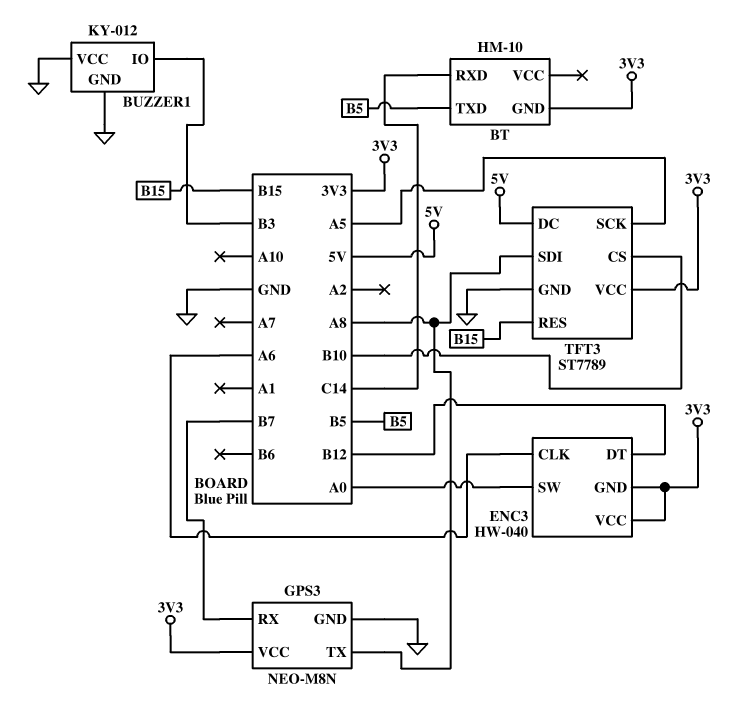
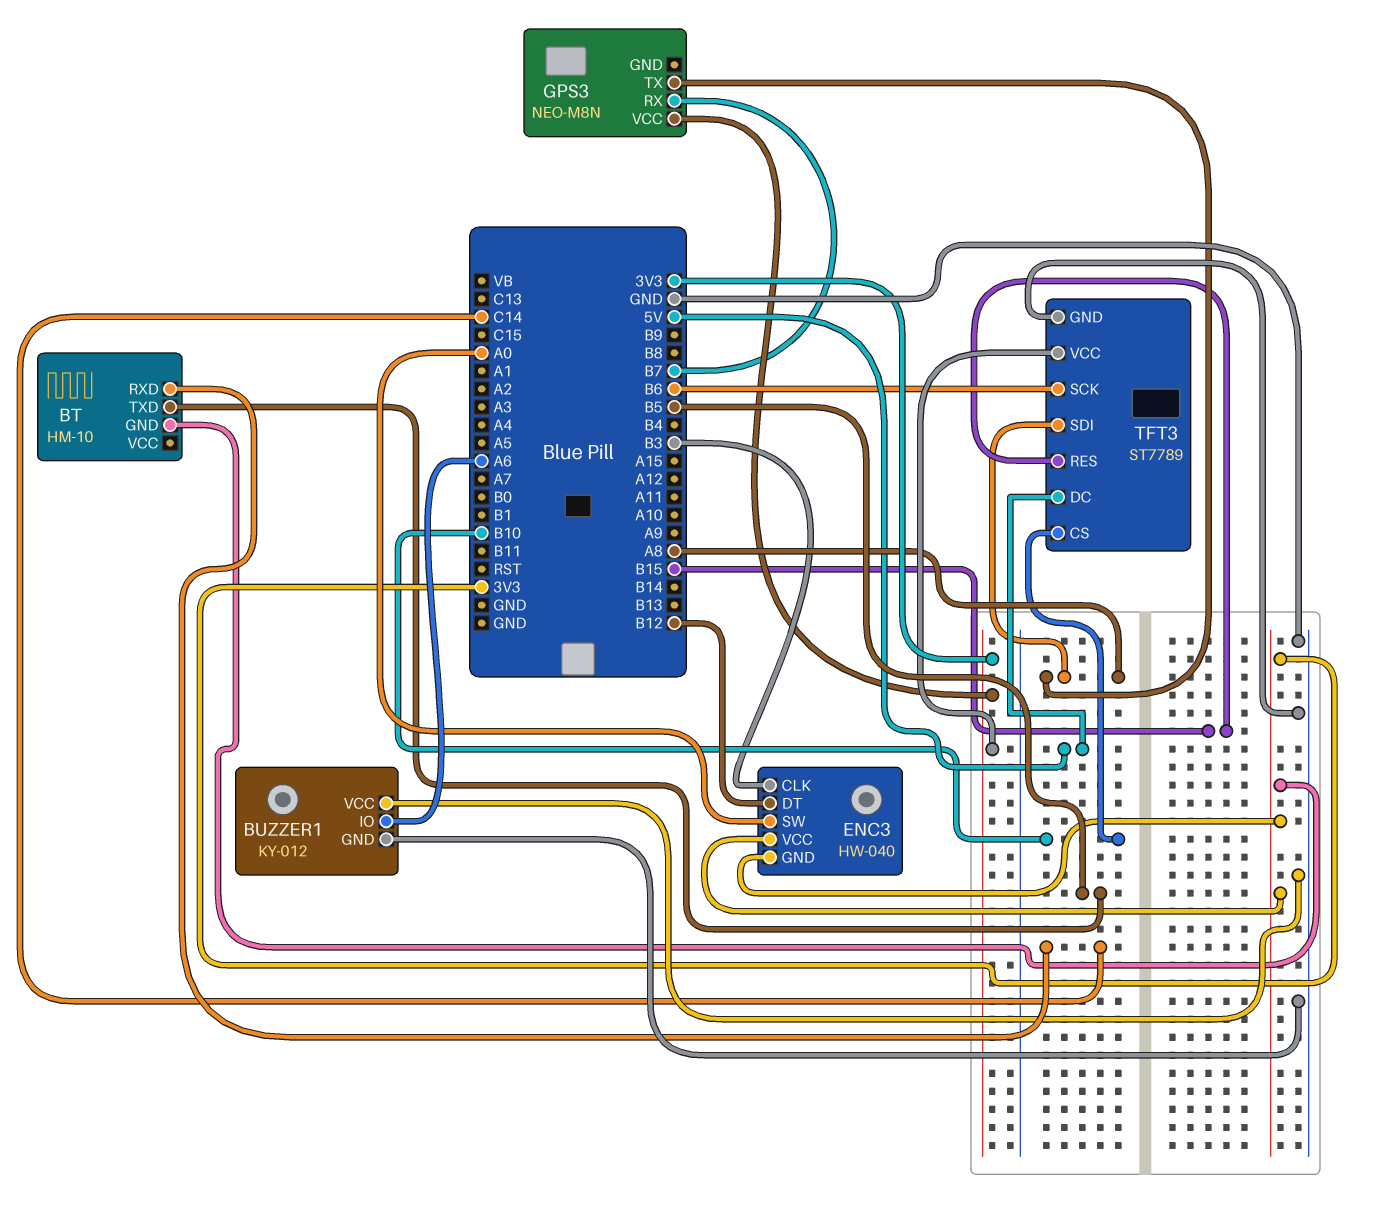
BUZZER1 pin IO: B3 -> A6
ENC3 pin CLK: A6 -> B3
GPS3 pin GND: GND -> none
TFT3 pin SCK: A5 -> B6

